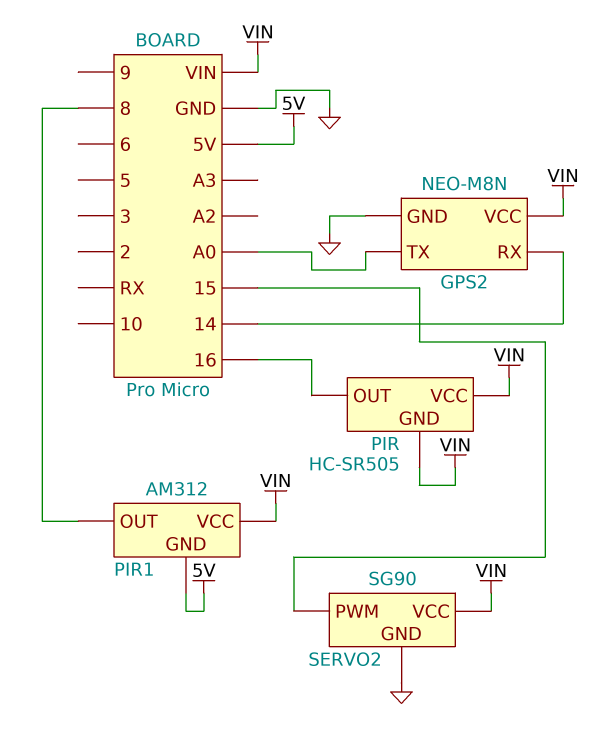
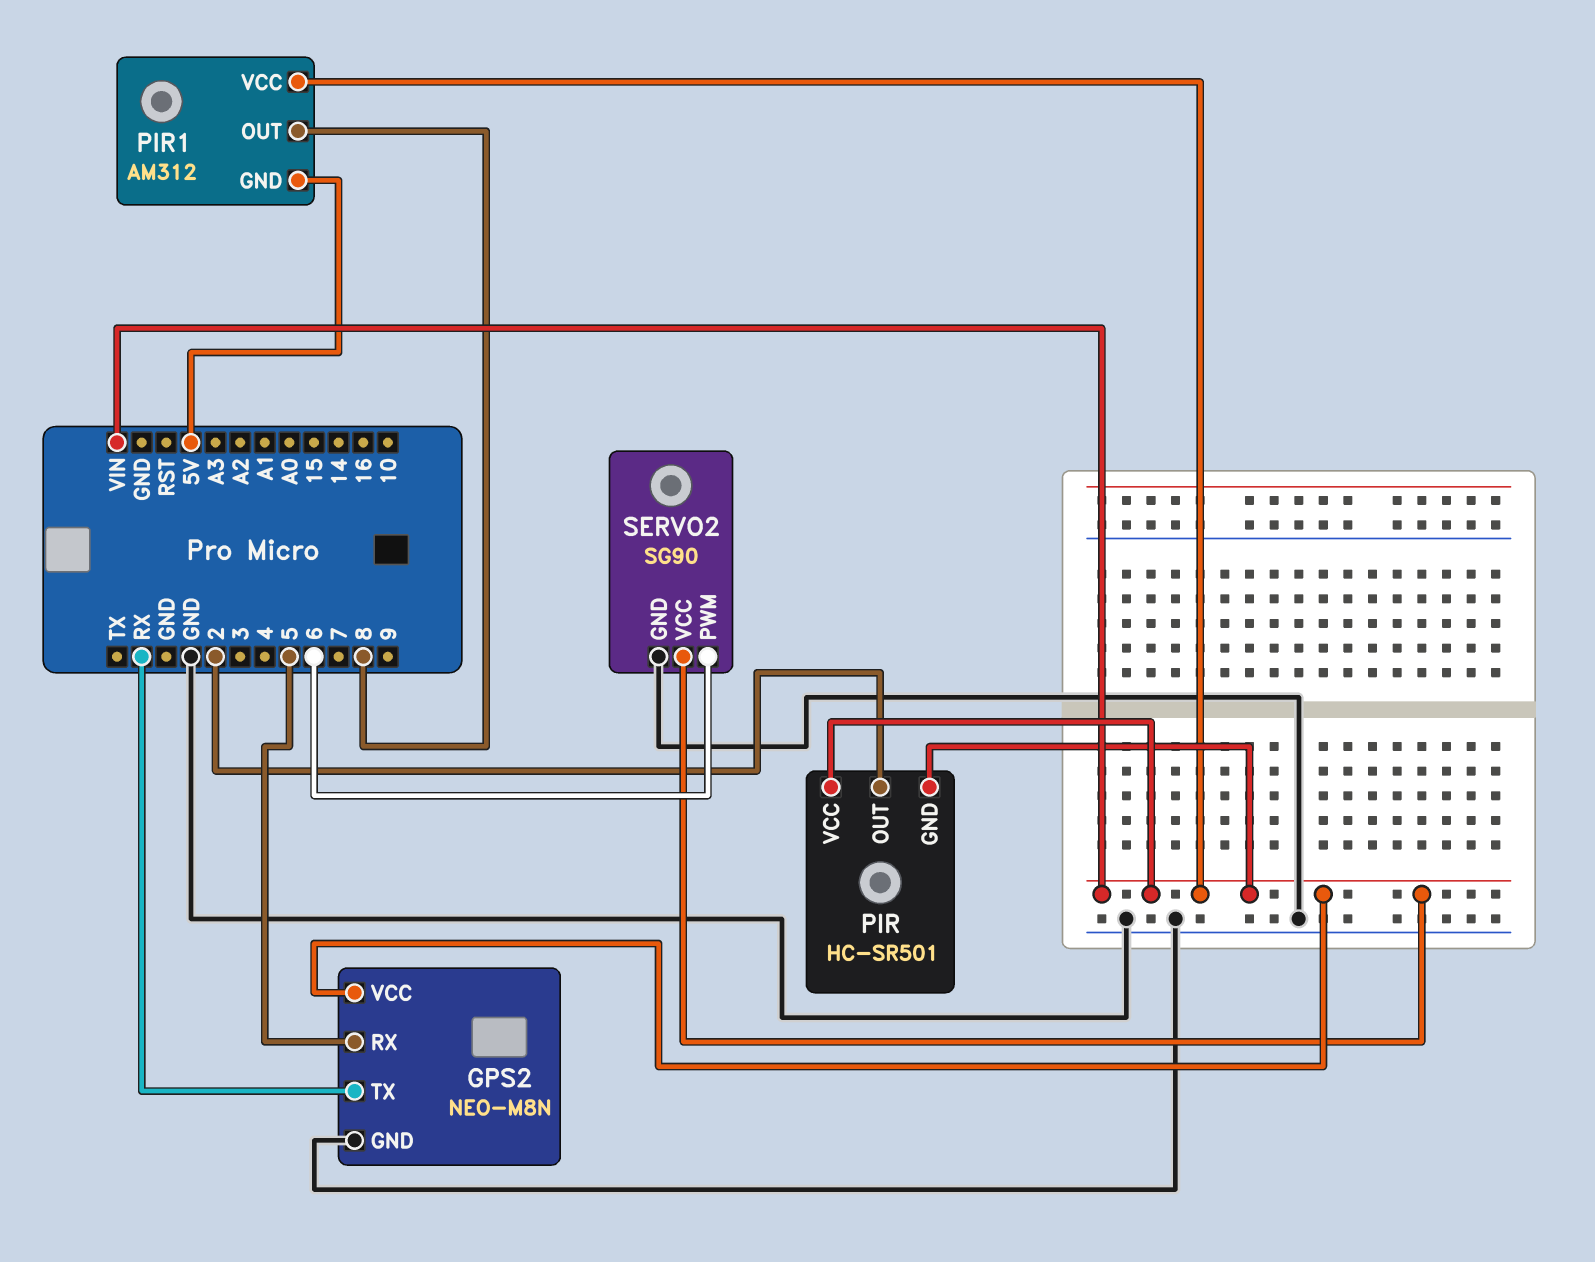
GPS2 pin RX: 14 -> 5
GPS2 pin TX: A0 -> RX
PIR: HC-SR505 -> HC-SR501
PIR pin OUT: 16 -> 2
SERVO2 pin PWM: 15 -> 6

